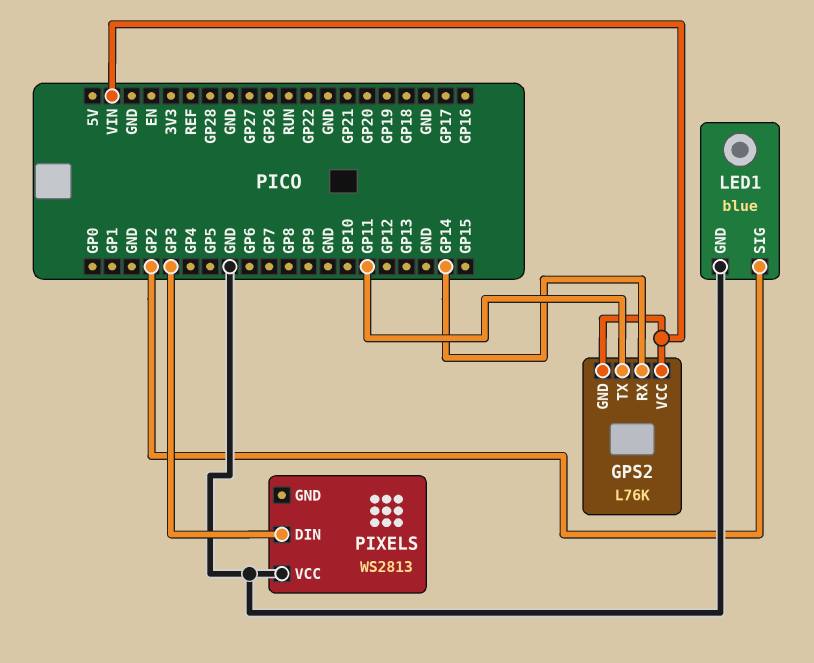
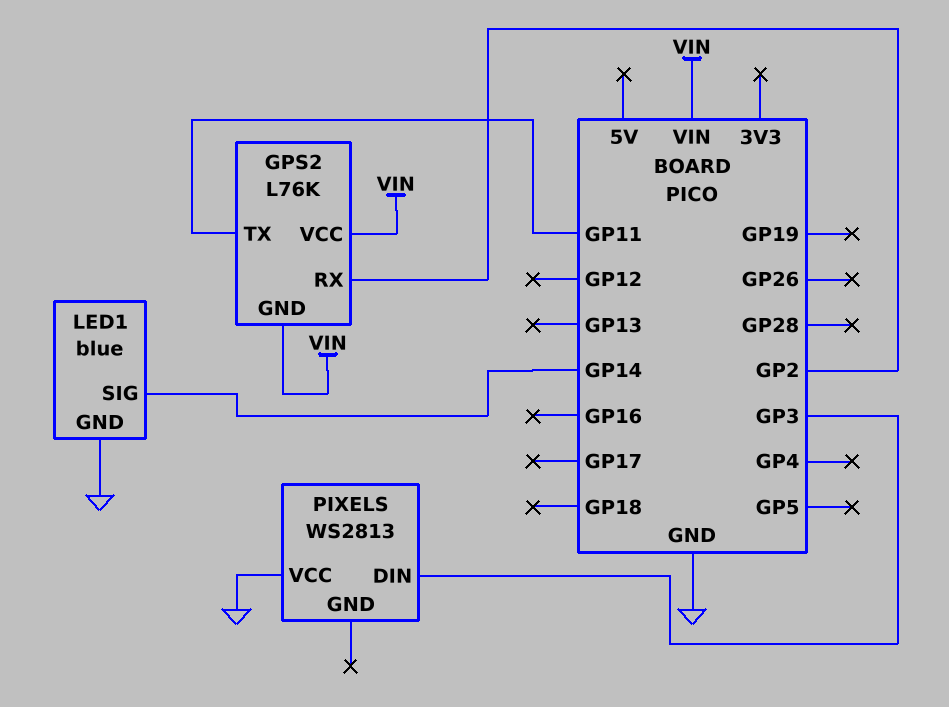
GPS2 pin RX: GP14 -> GP2
LED1 pin SIG: GP2 -> GP14

